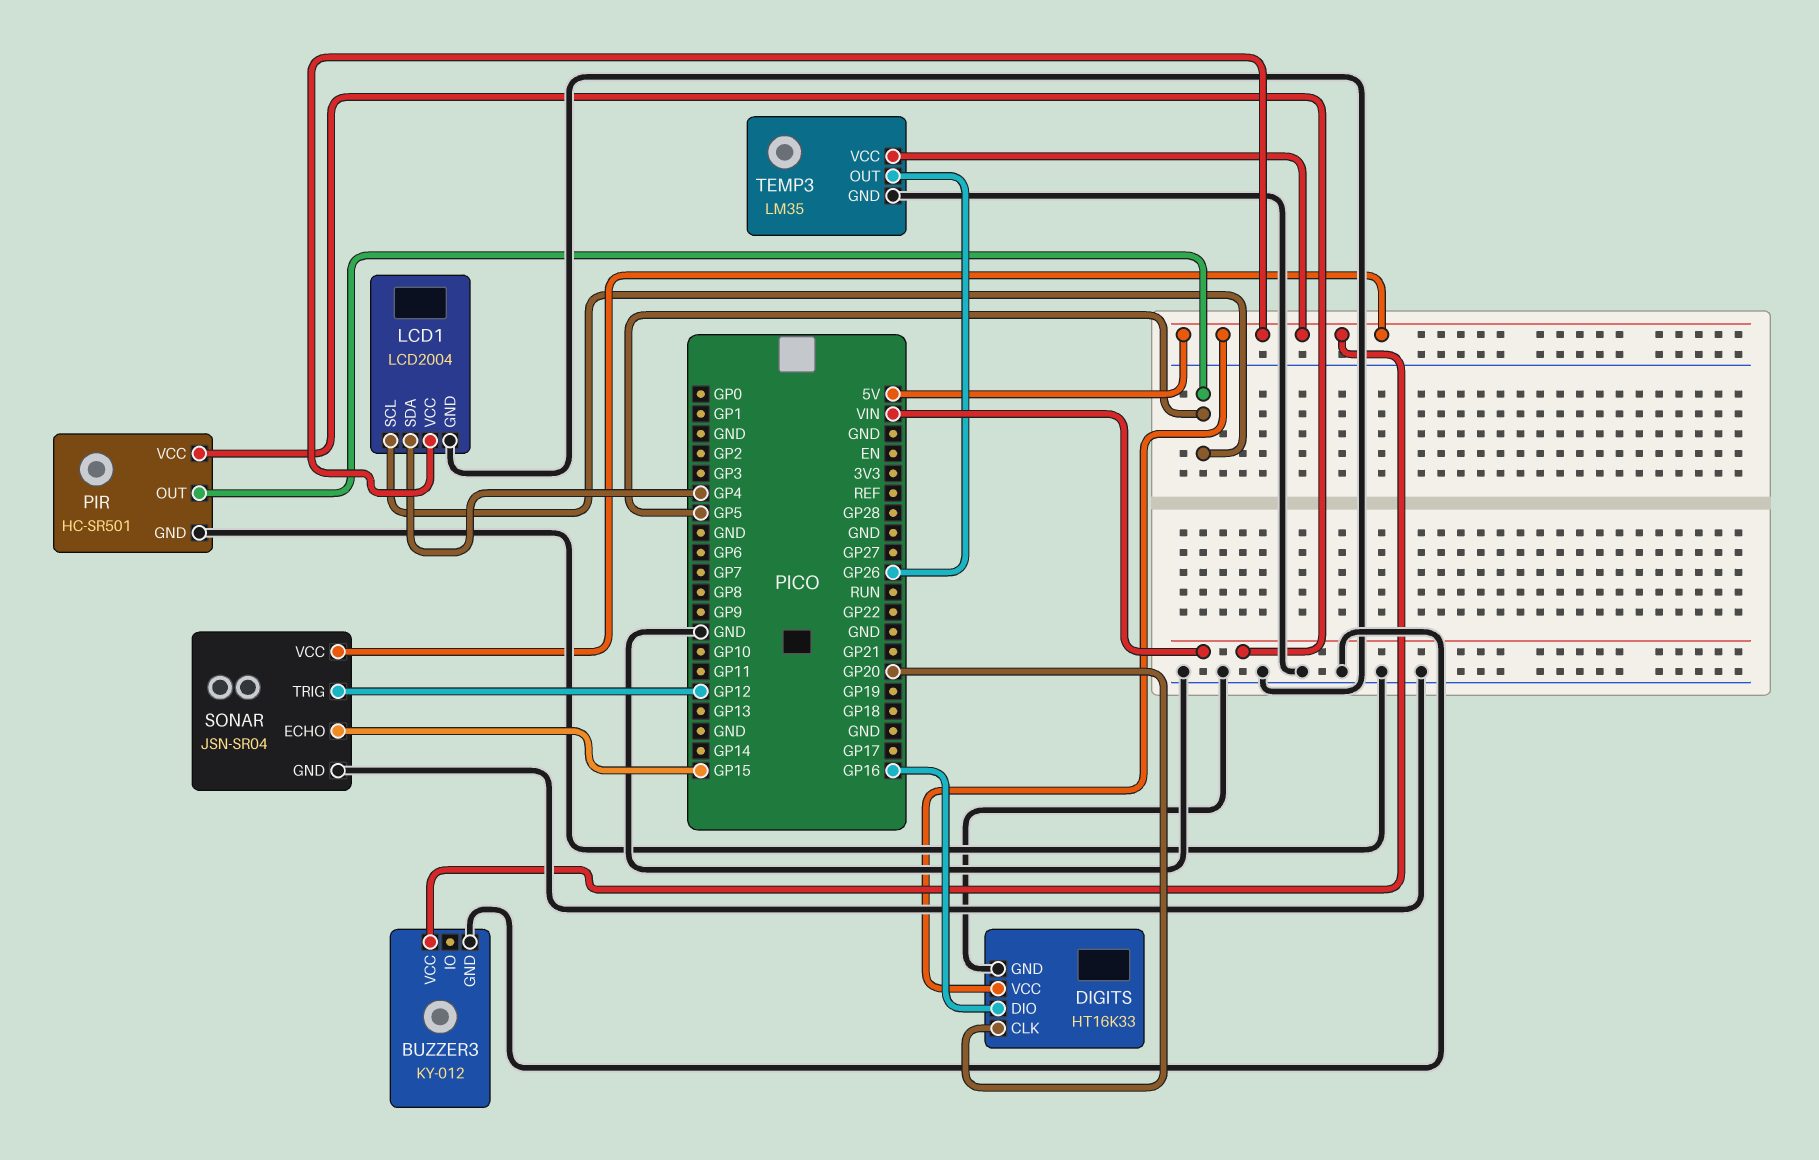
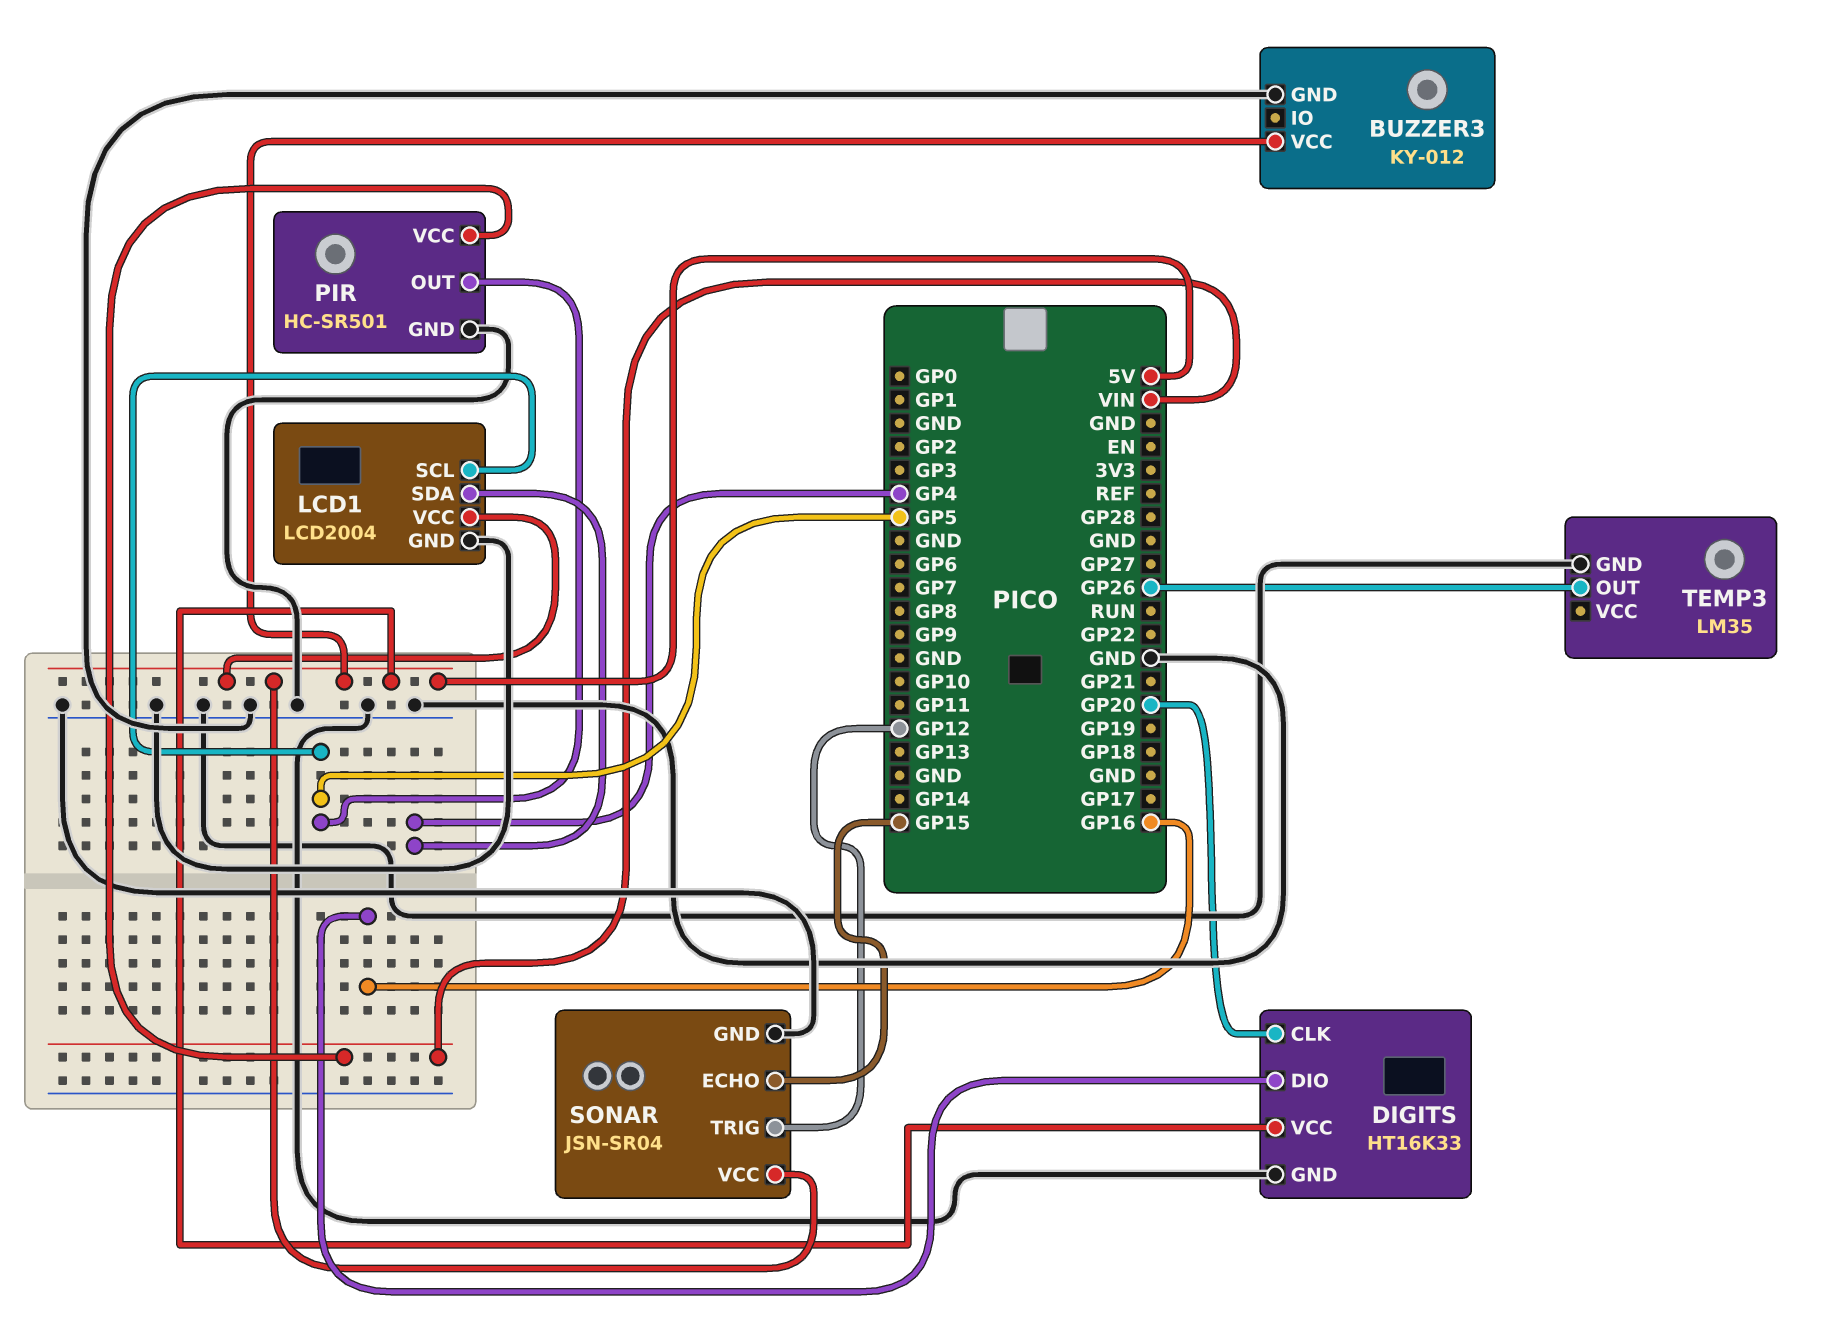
TEMP3 pin VCC: 5V -> none

